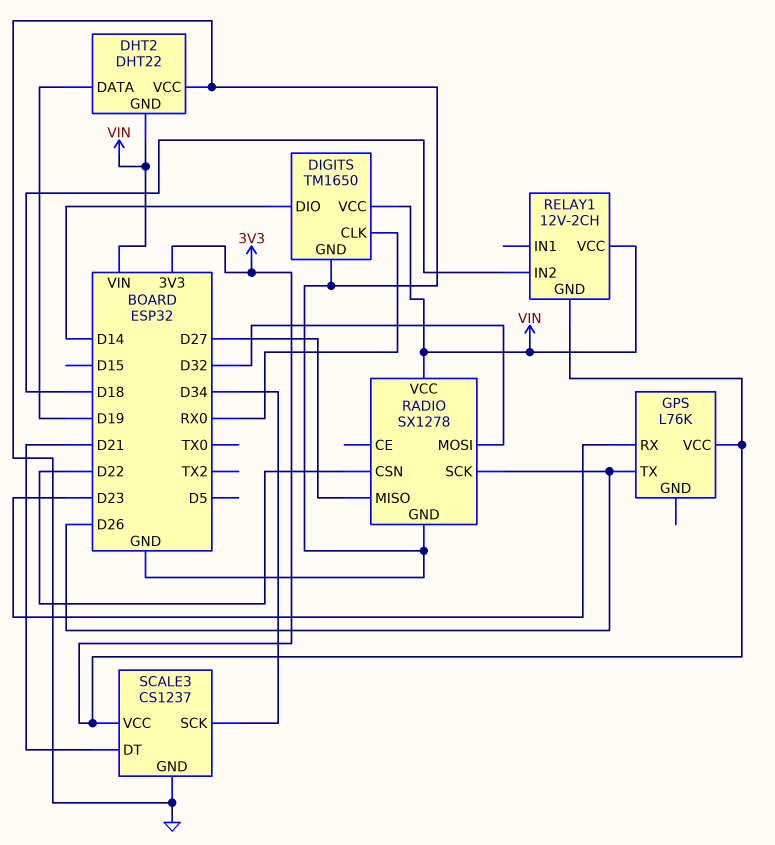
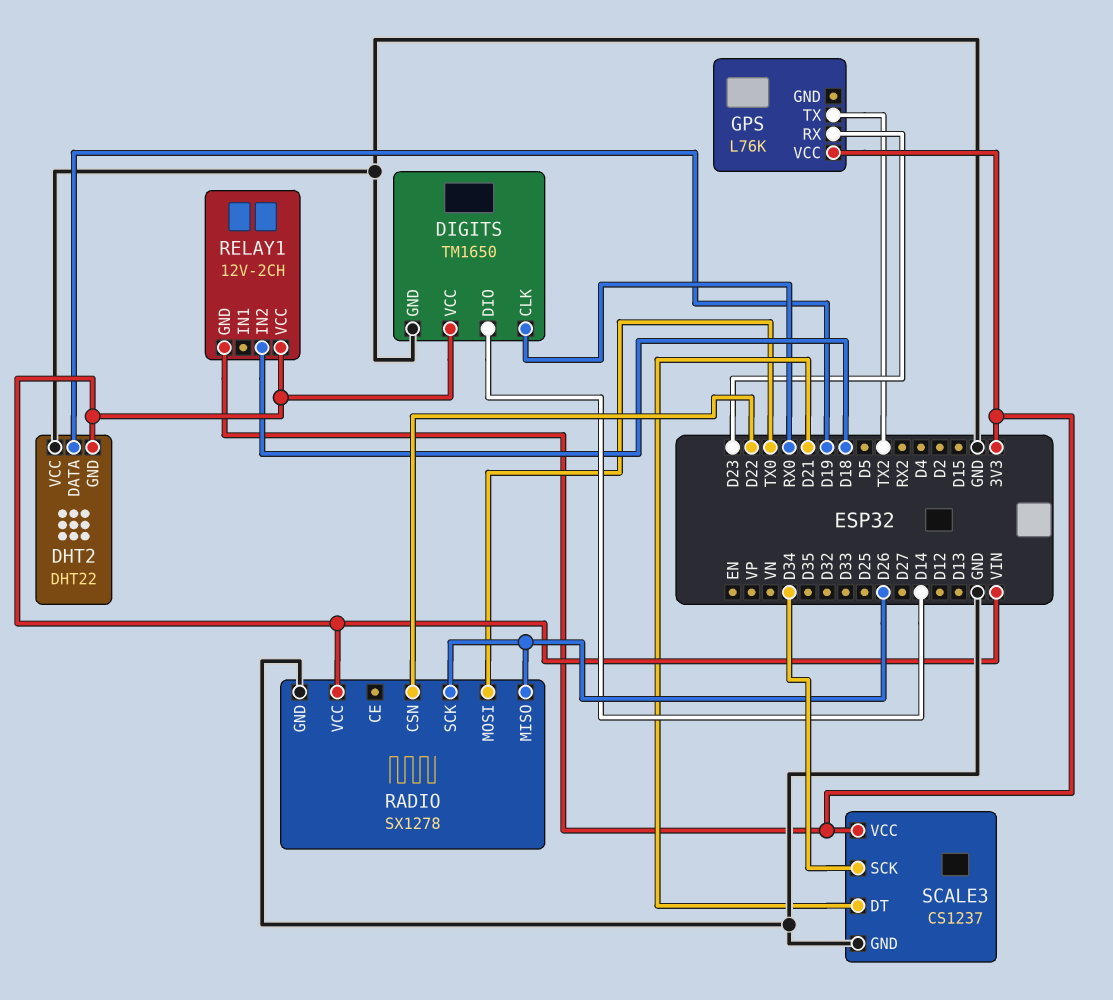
GPS pin TX: D26 -> TX2
RADIO pin MISO: D27 -> D26
RADIO pin MOSI: D32 -> TX0

